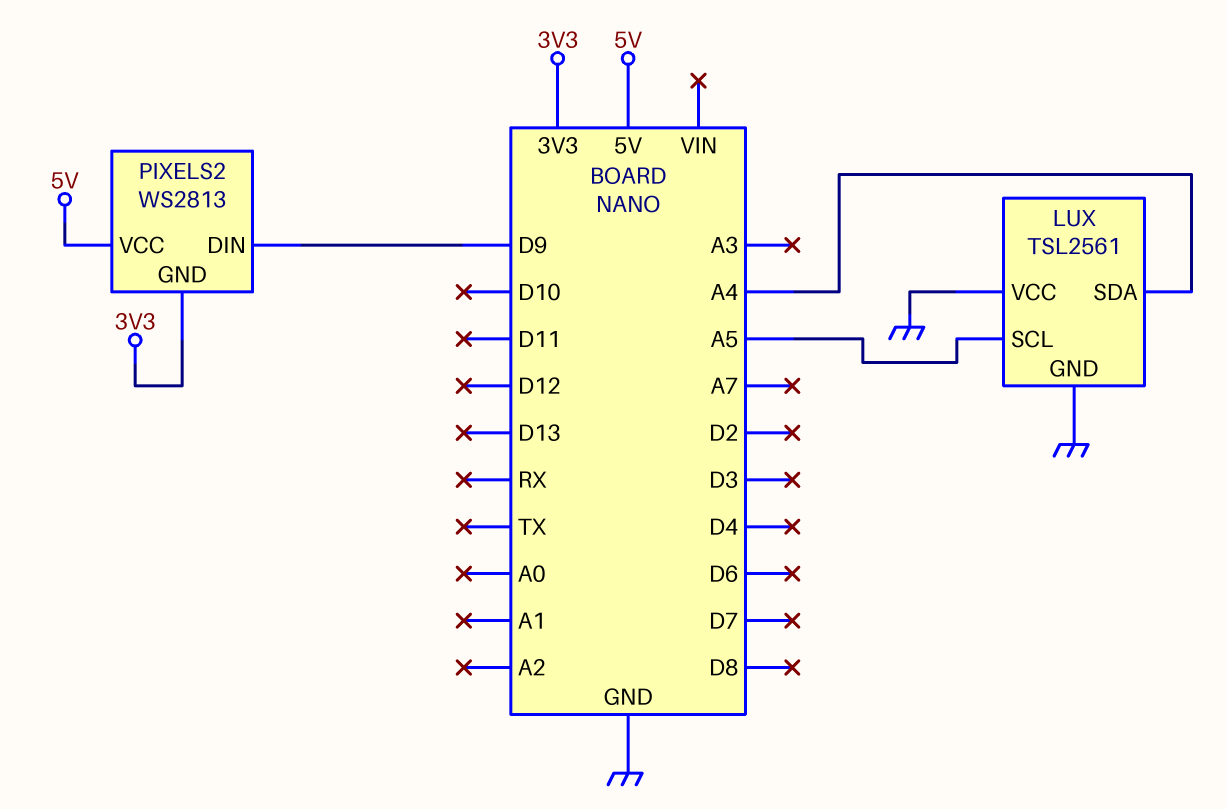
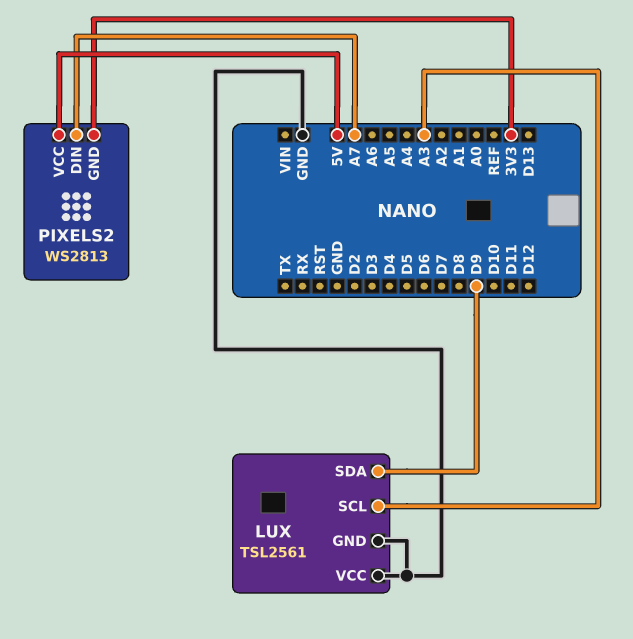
LUX pin SCL: A5 -> A3
LUX pin SDA: A4 -> D9
PIXELS2 pin DIN: D9 -> A7

